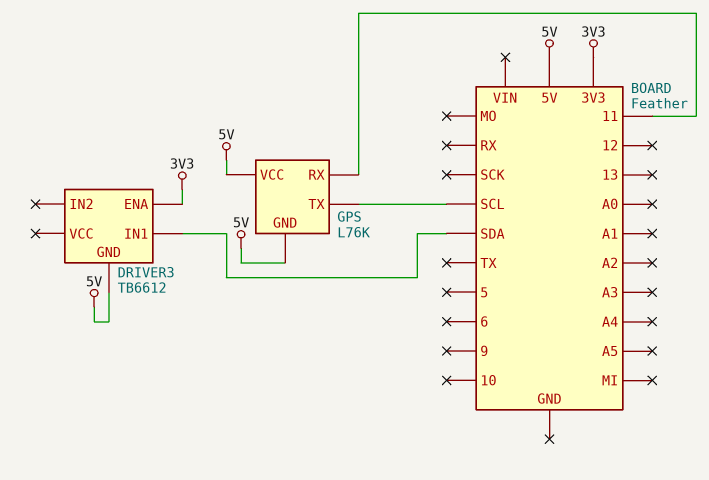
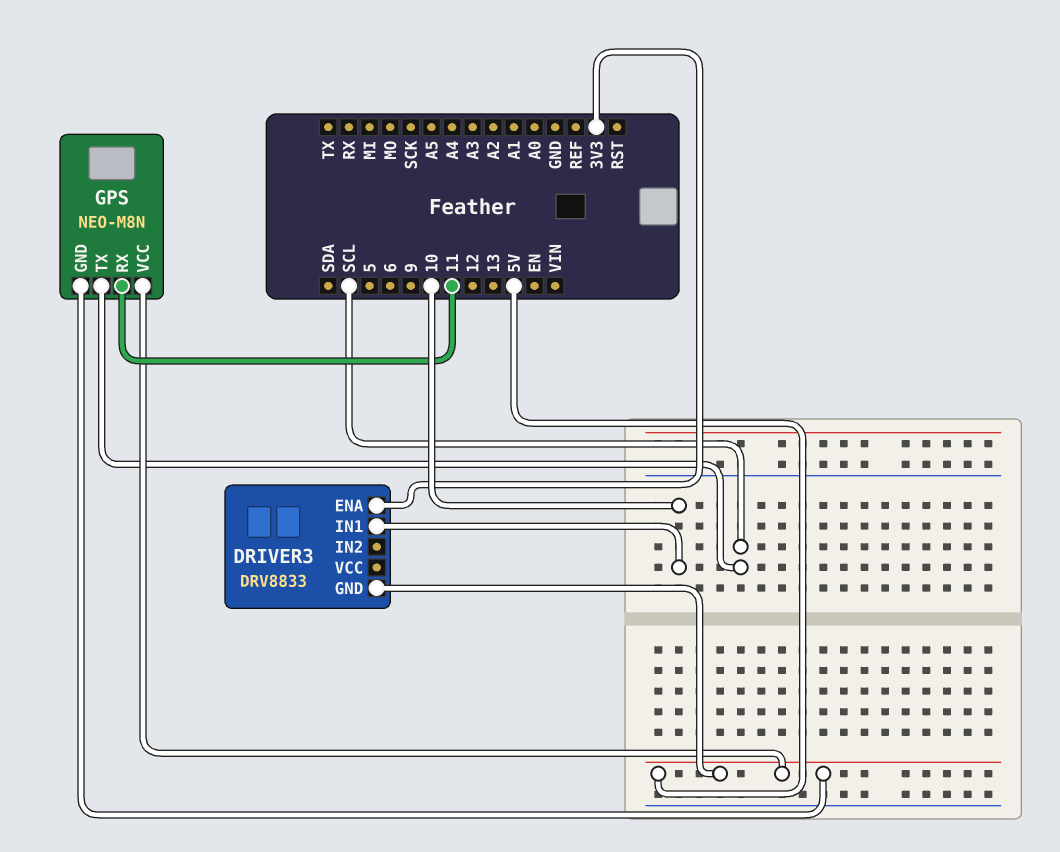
DRIVER3: TB6612 -> DRV8833
DRIVER3 pin IN1: SDA -> 10
GPS: L76K -> NEO-M8N

